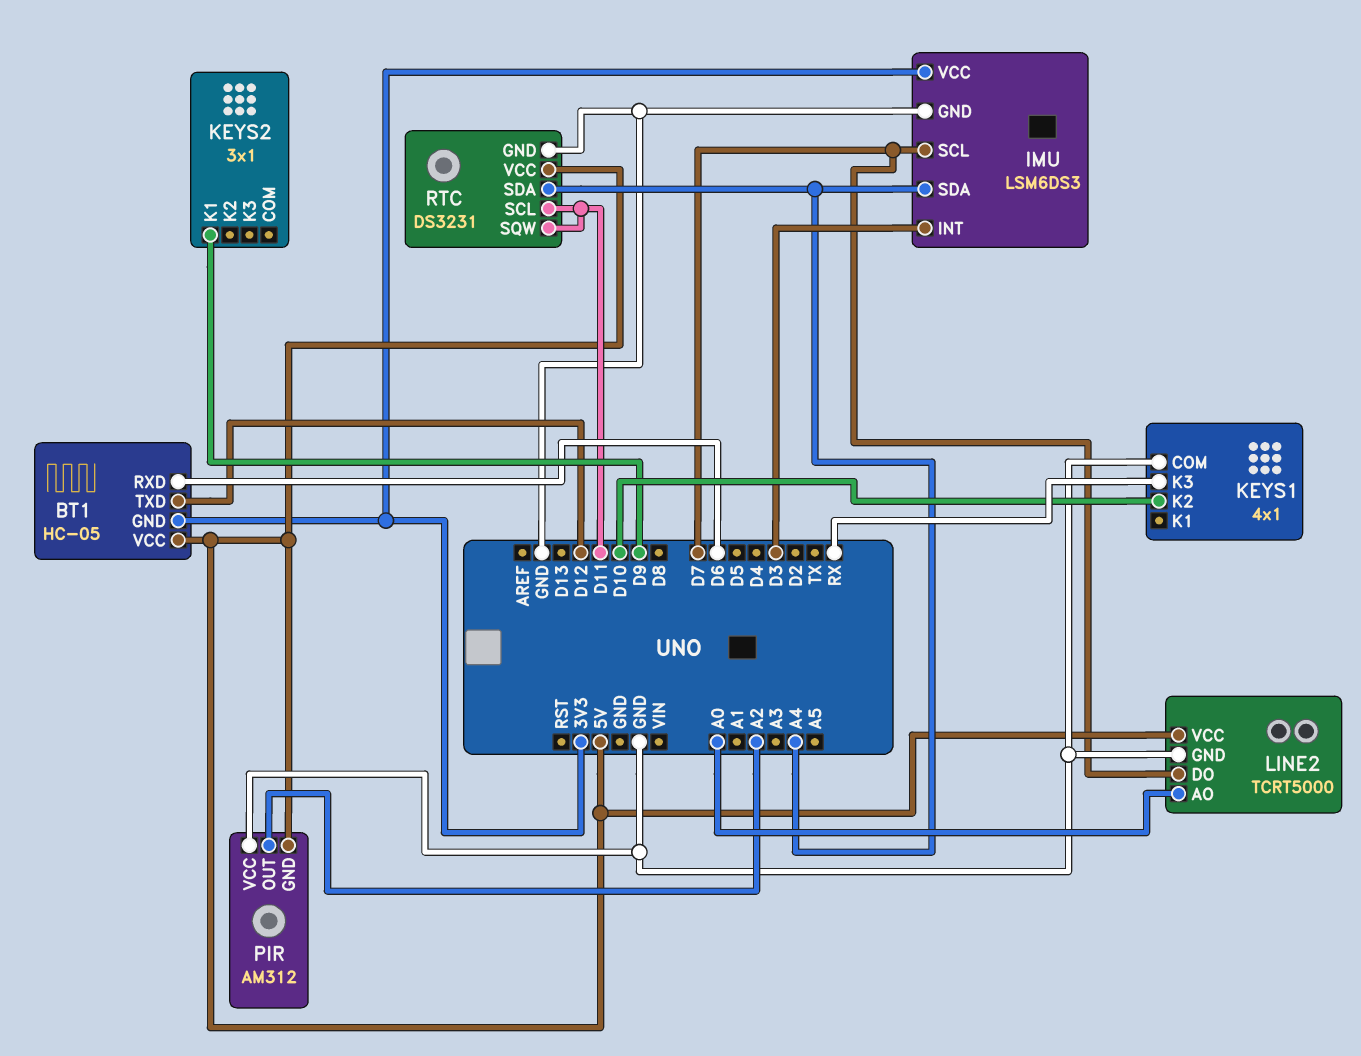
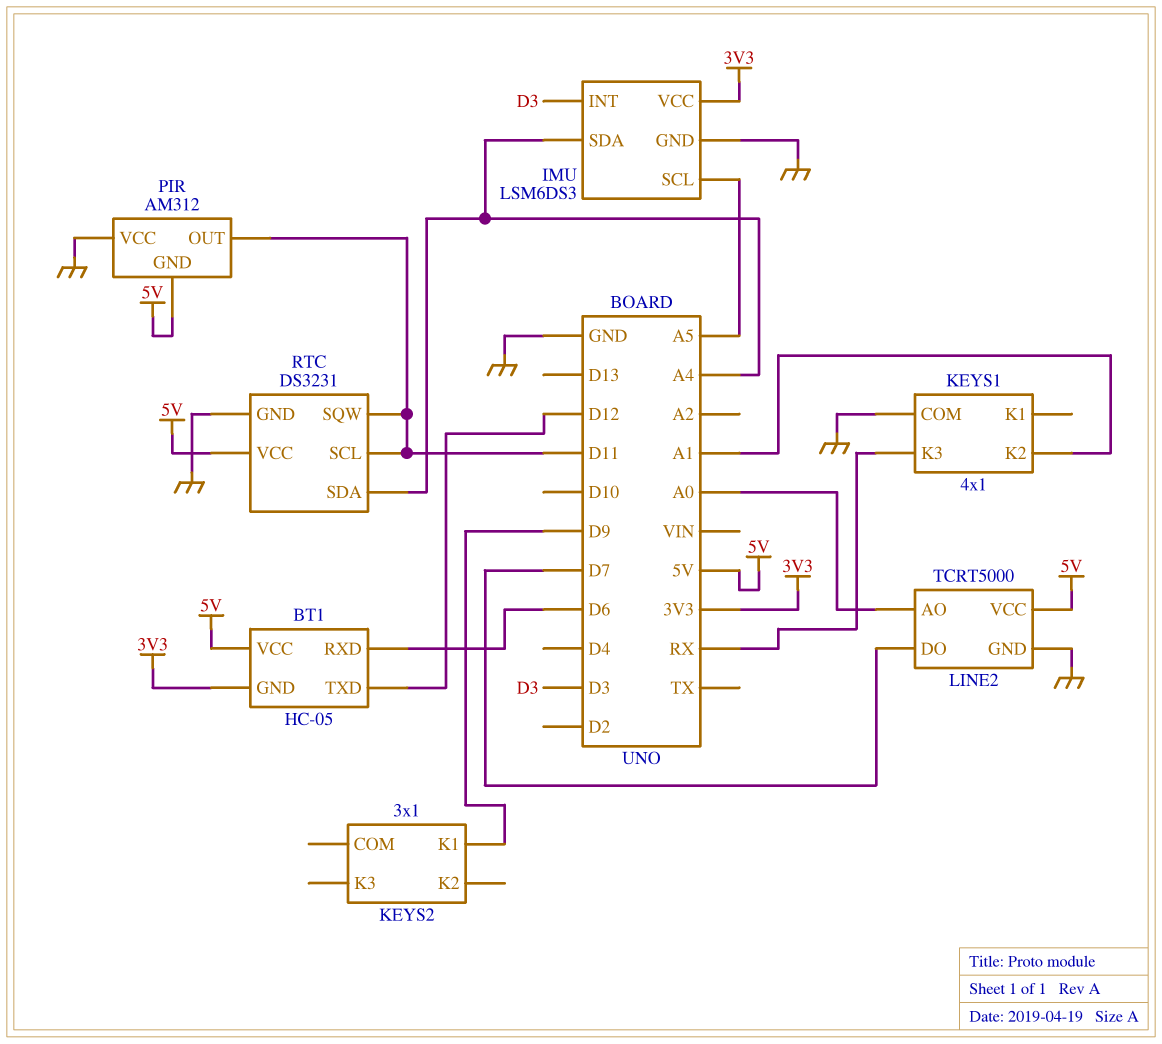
IMU pin SCL: D7 -> A5
KEYS1 pin K2: D10 -> A1
PIR pin OUT: A2 -> D11

